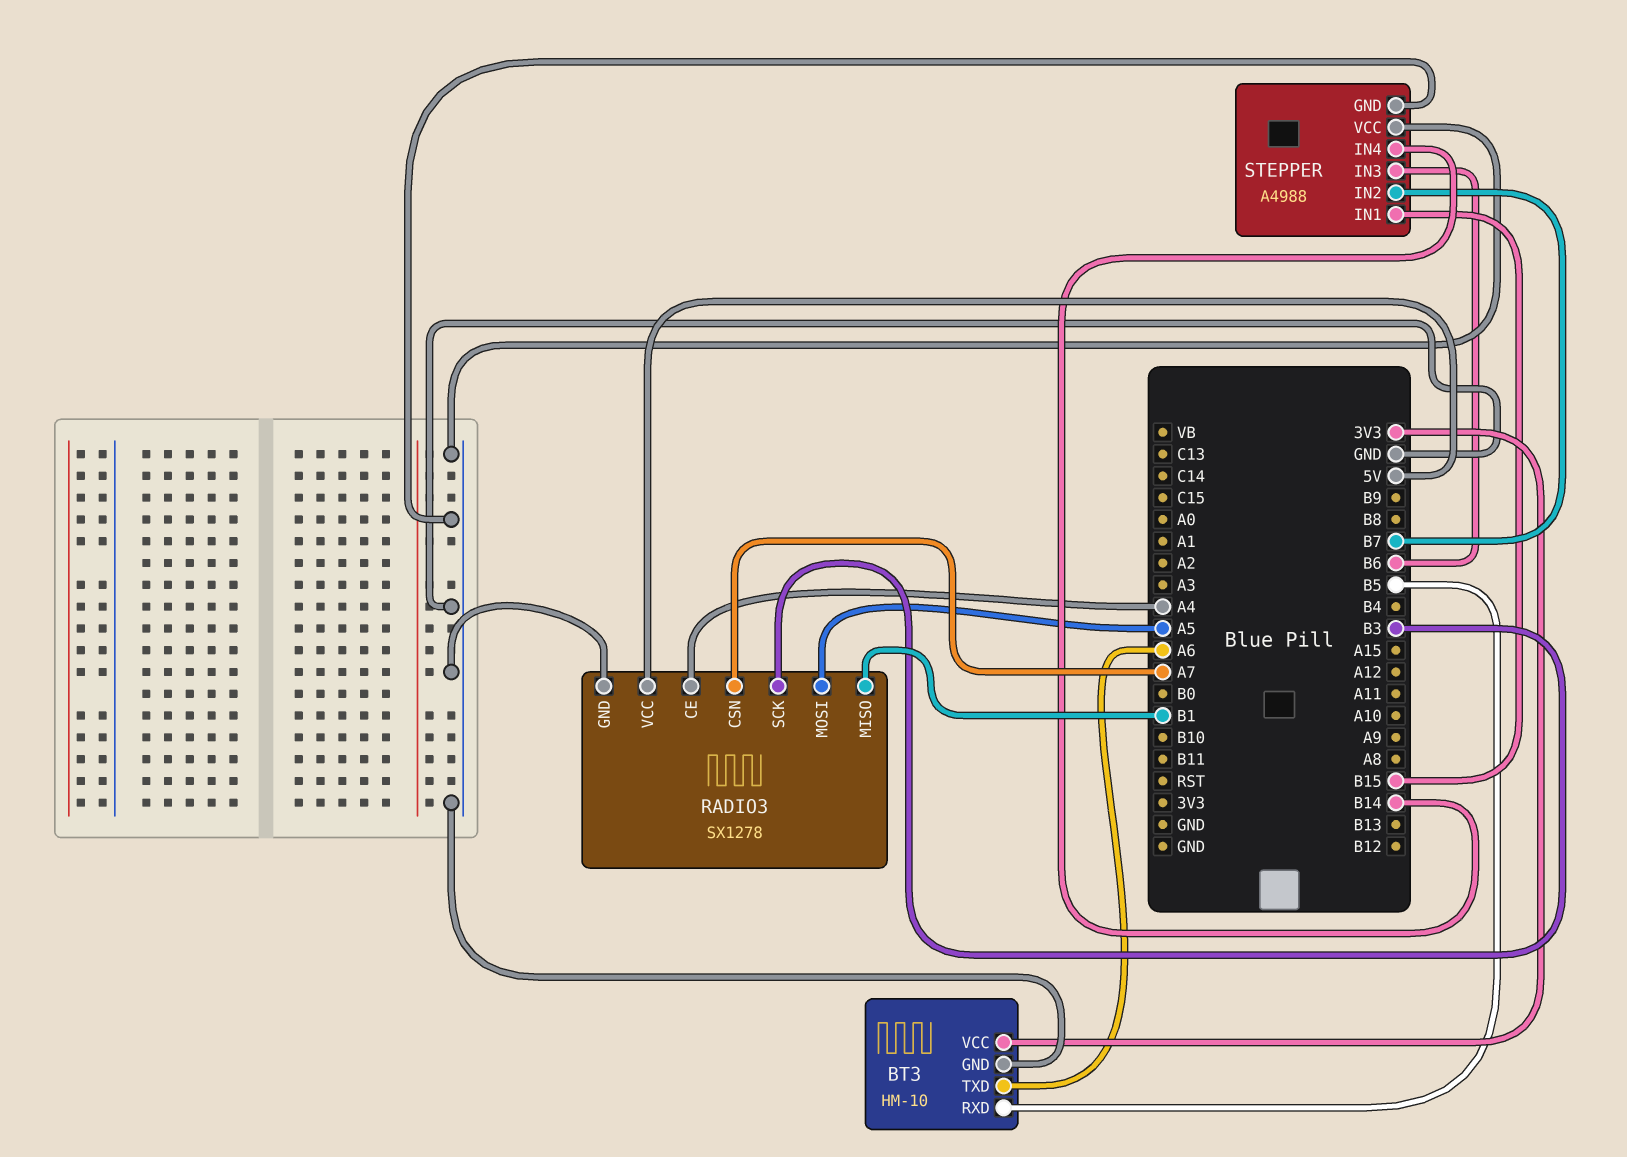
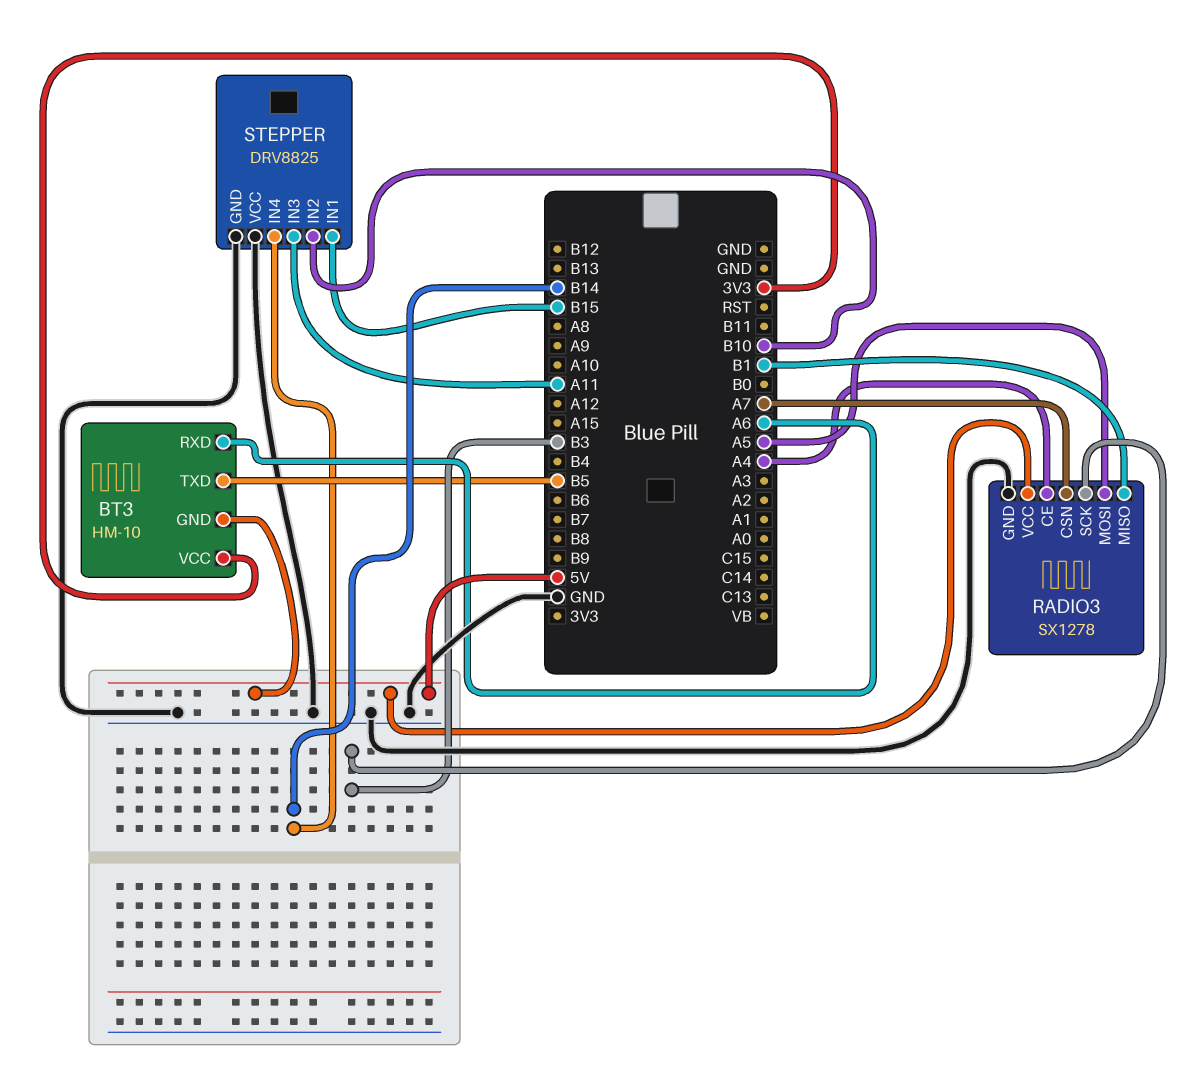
BT3 pin GND: GND -> 5V
BT3 pin RXD: B5 -> A6
BT3 pin TXD: A6 -> B5
STEPPER: A4988 -> DRV8825
STEPPER pin IN2: B7 -> B10
STEPPER pin IN3: B6 -> A11

